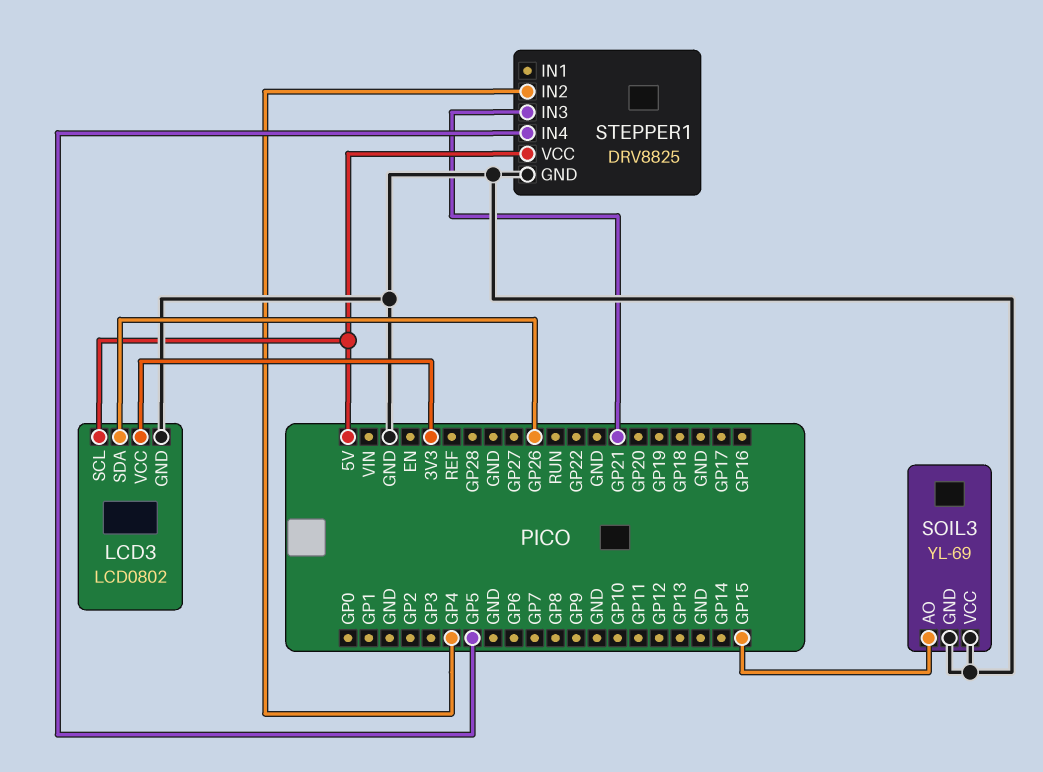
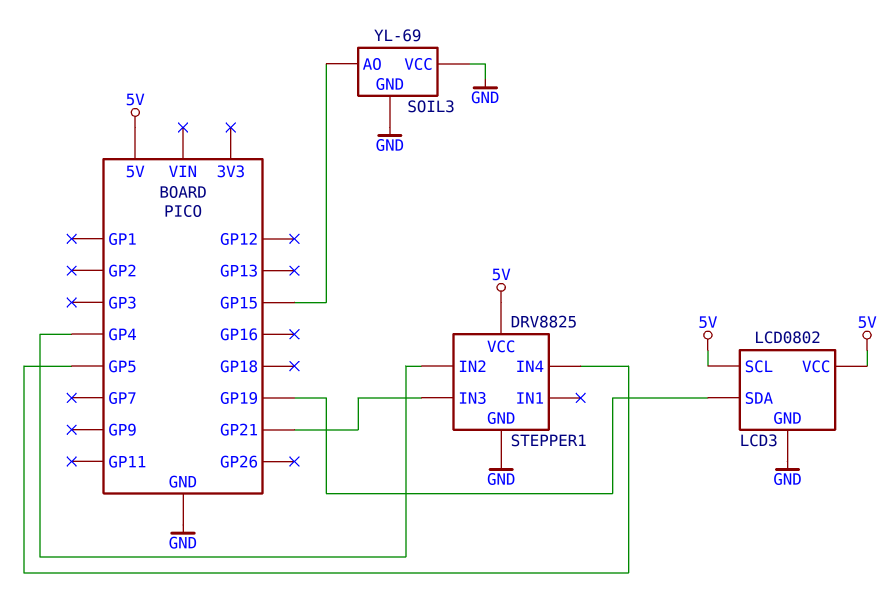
LCD3 pin SDA: GP26 -> GP19
LCD3 pin VCC: 3V3 -> 5V

